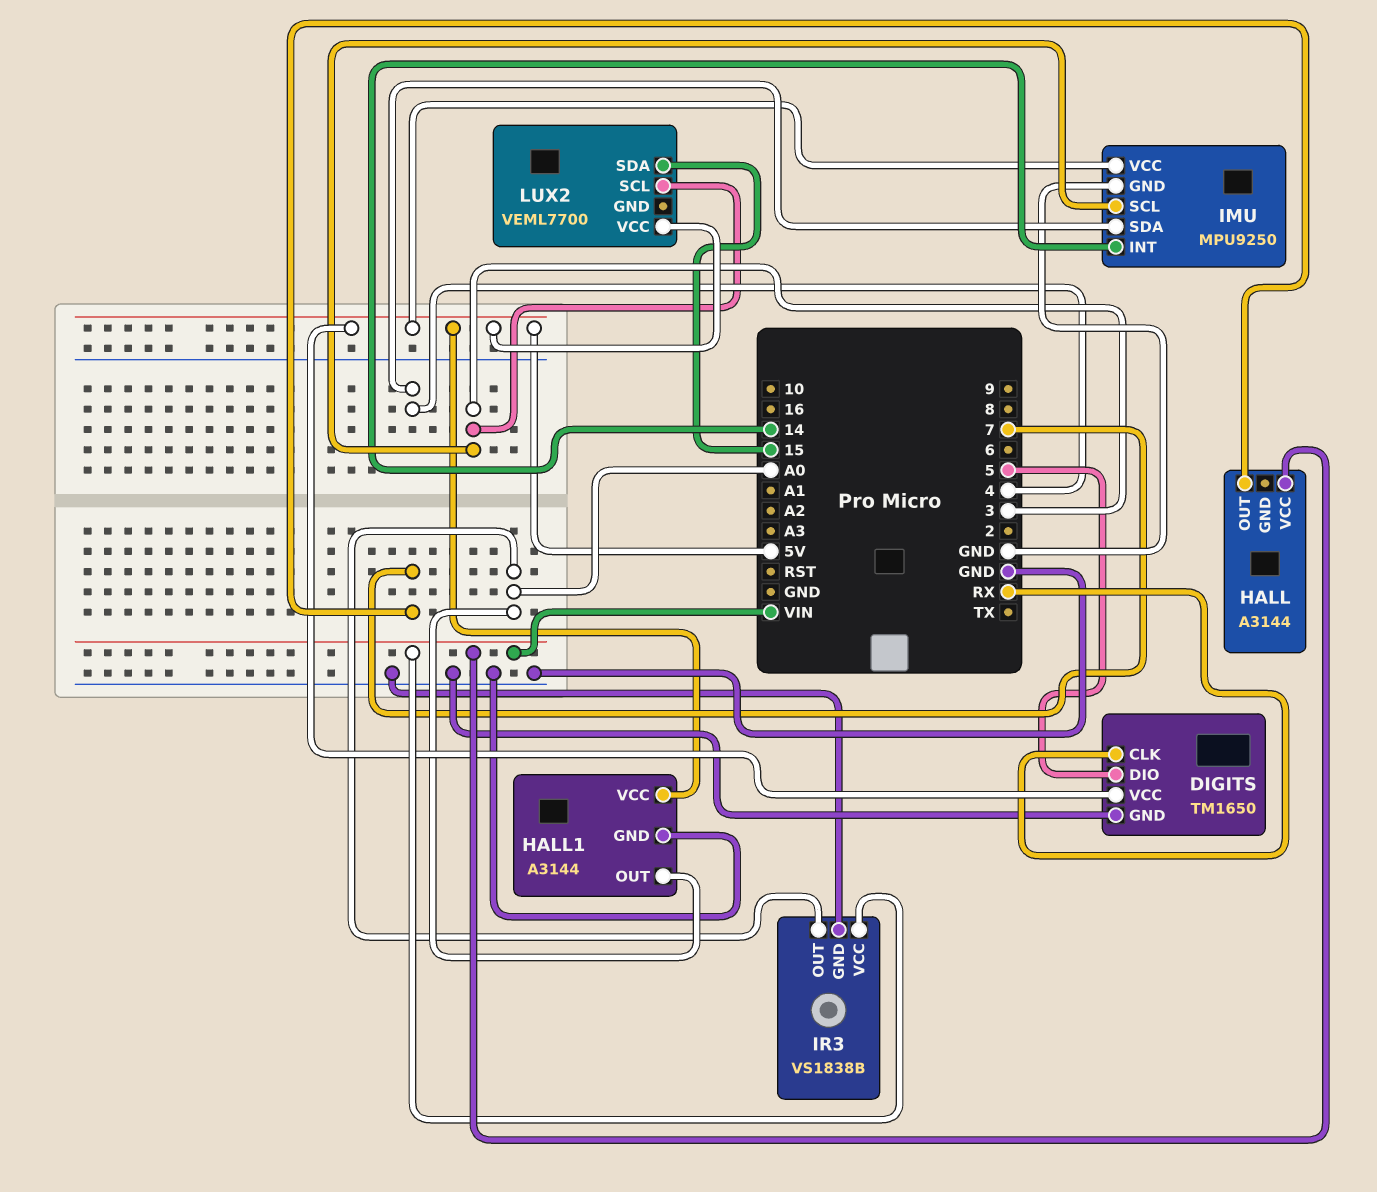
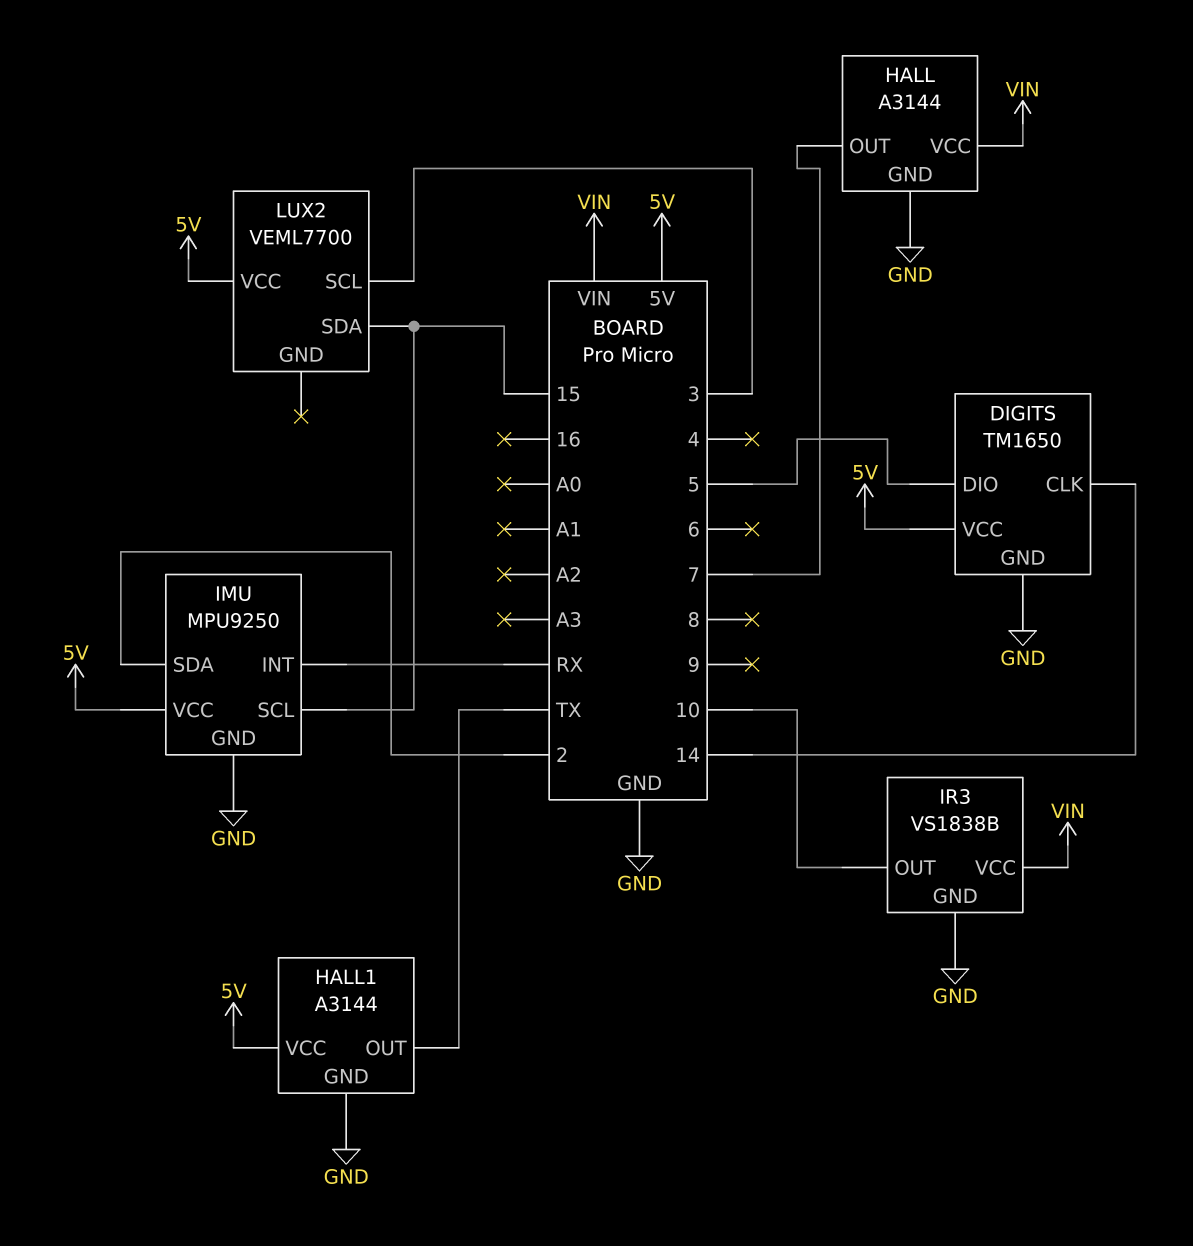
DIGITS pin CLK: RX -> 14
HALL pin GND: none -> GND
HALL1 pin OUT: A0 -> TX
IMU pin INT: 14 -> RX
IMU pin SCL: 3 -> 15
IMU pin SDA: 4 -> 2
IR3 pin OUT: A0 -> 10

